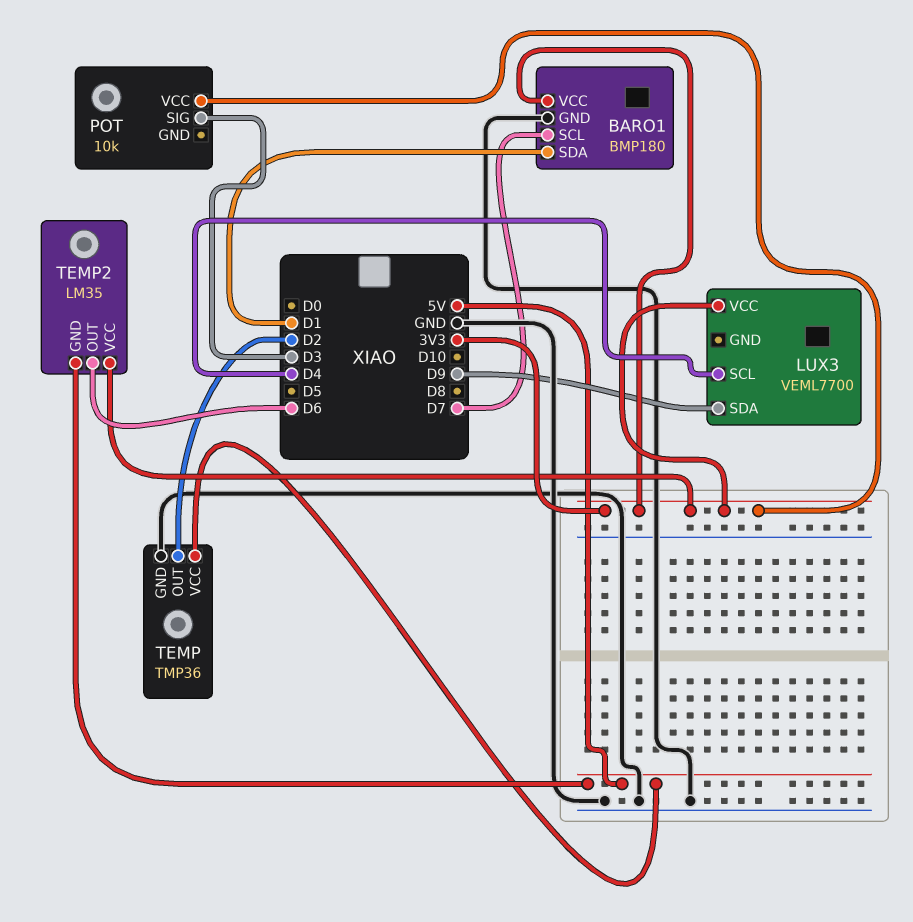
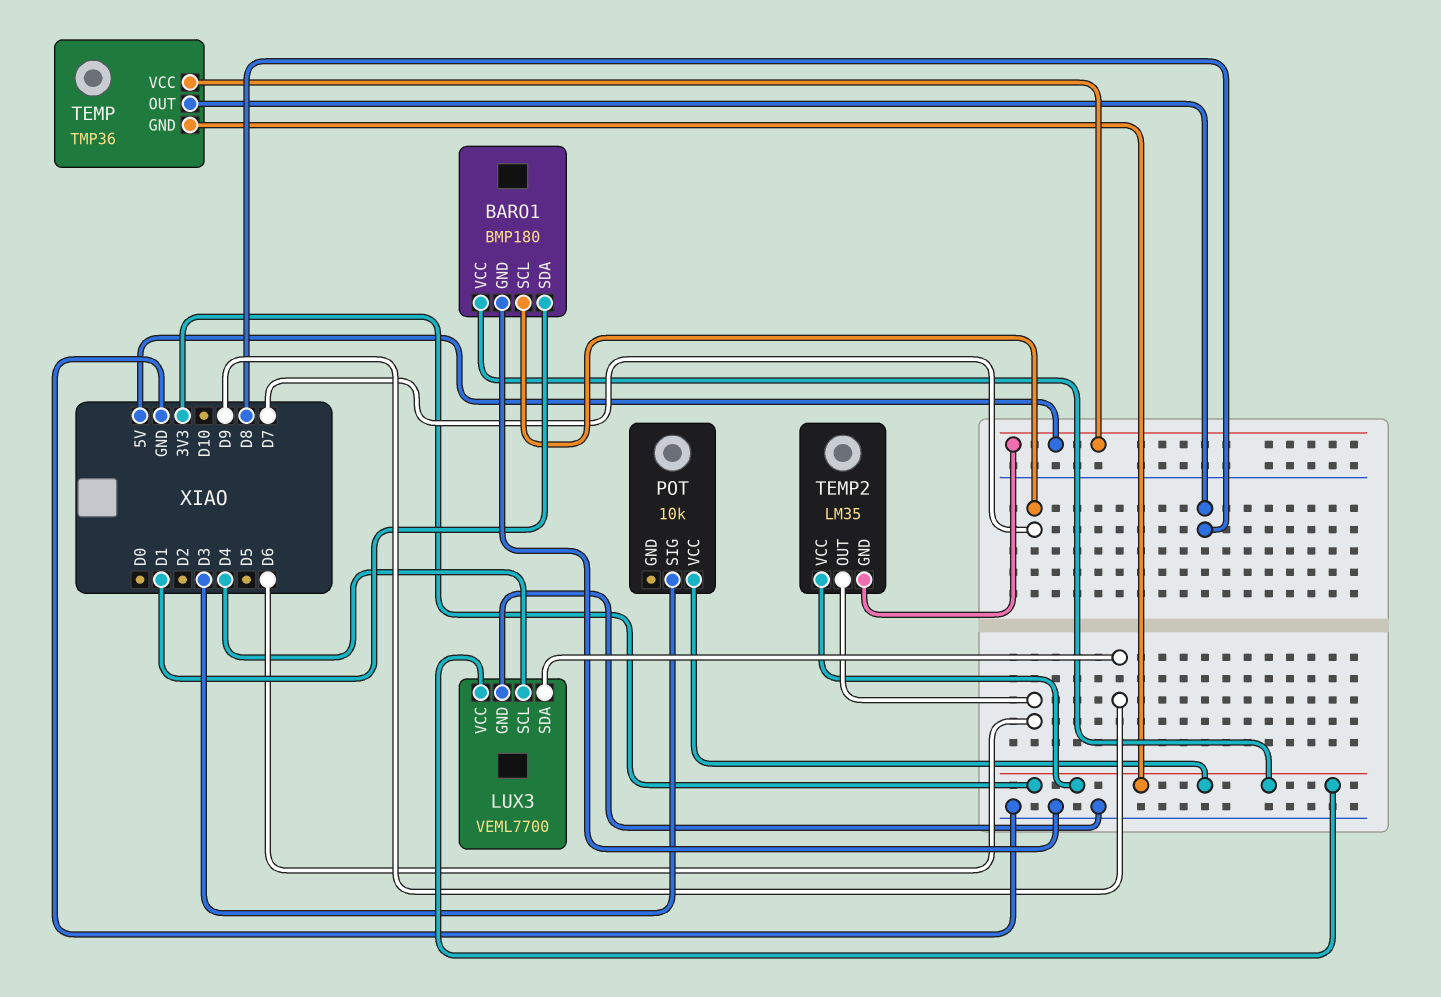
LUX3 pin GND: none -> GND
TEMP pin GND: GND -> 3V3
TEMP pin OUT: D2 -> D8

